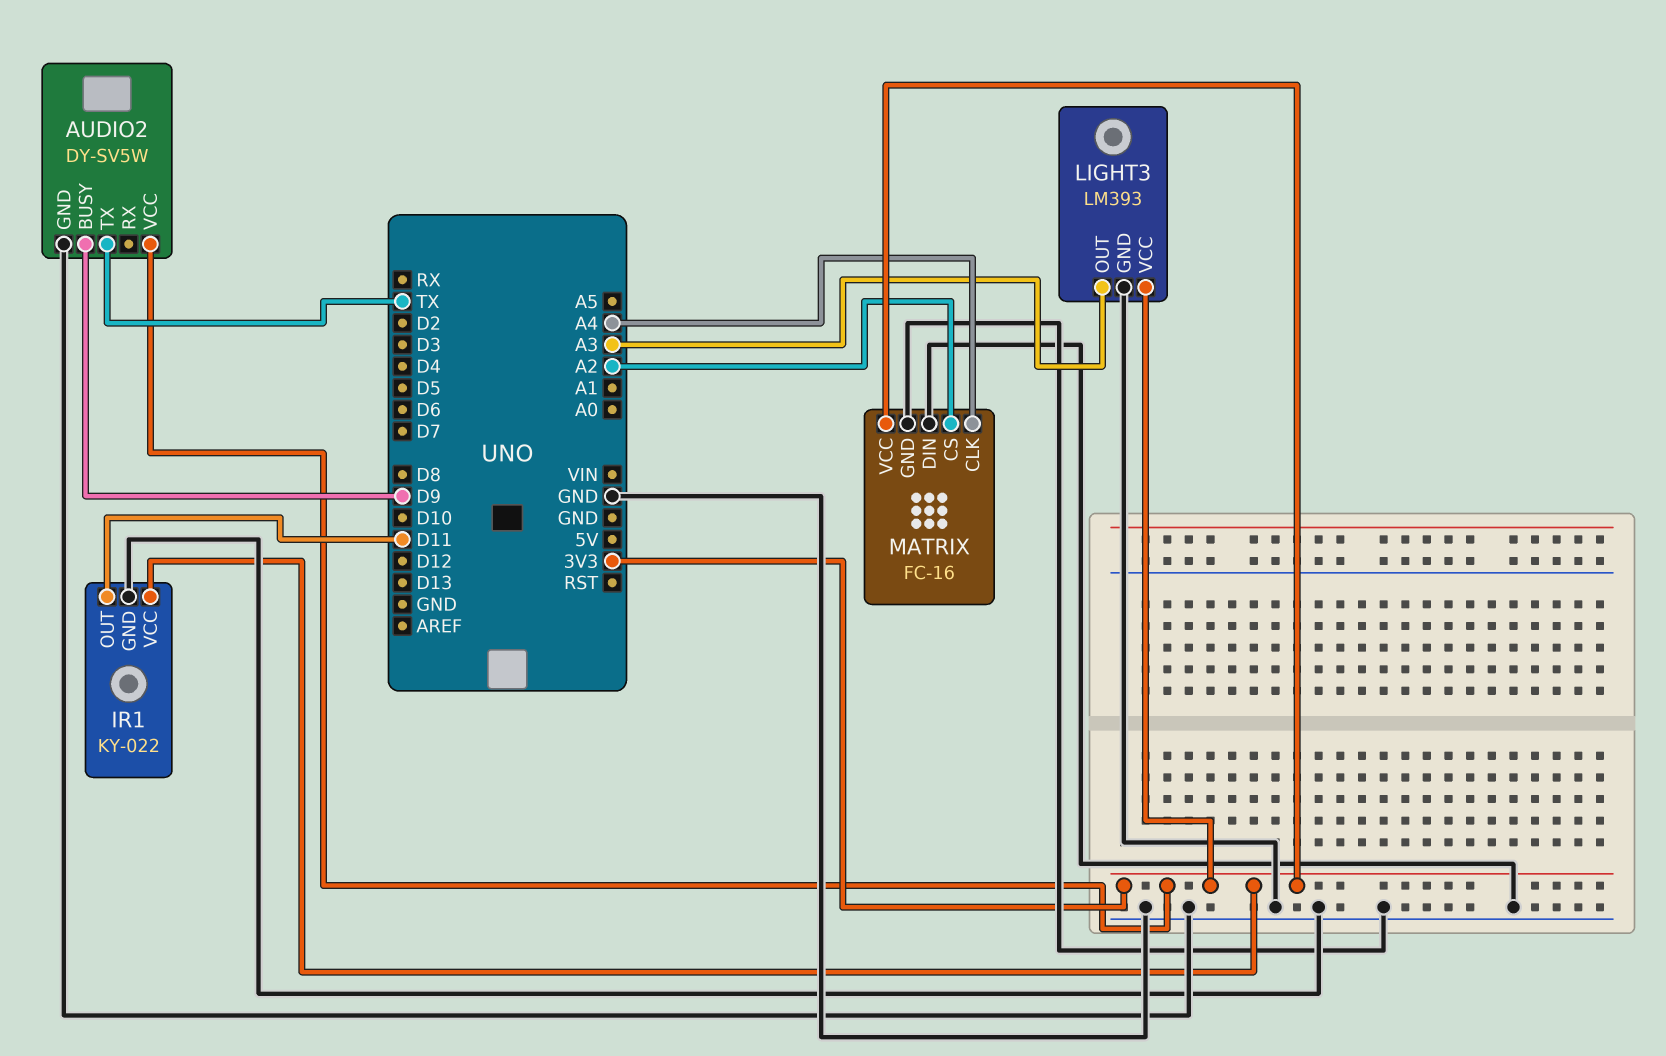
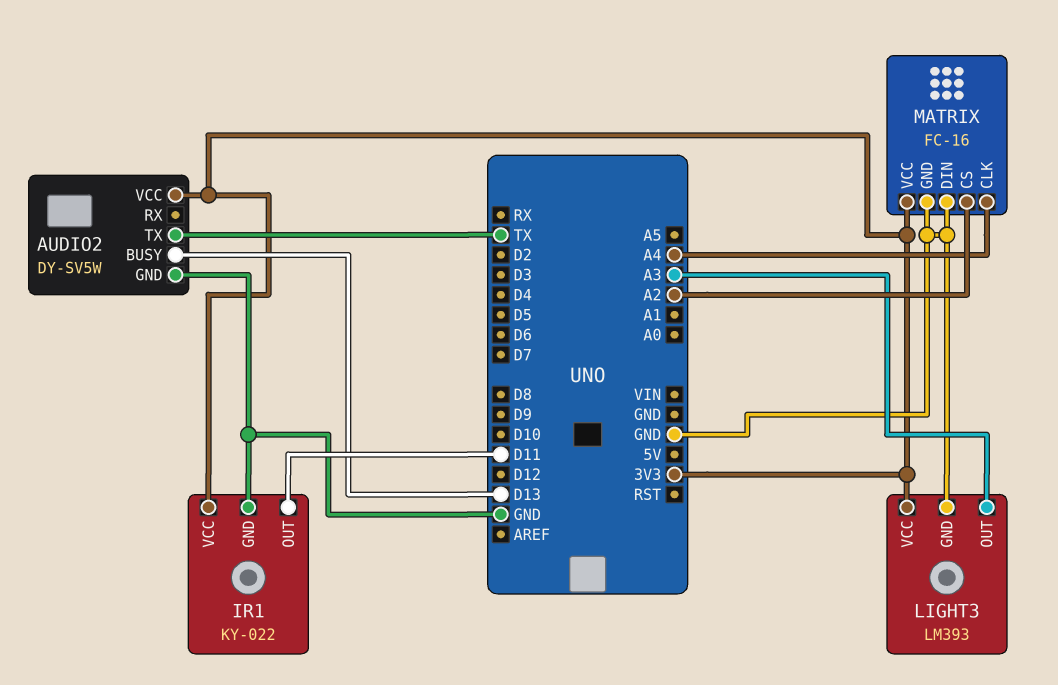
AUDIO2 pin BUSY: D9 -> D13

